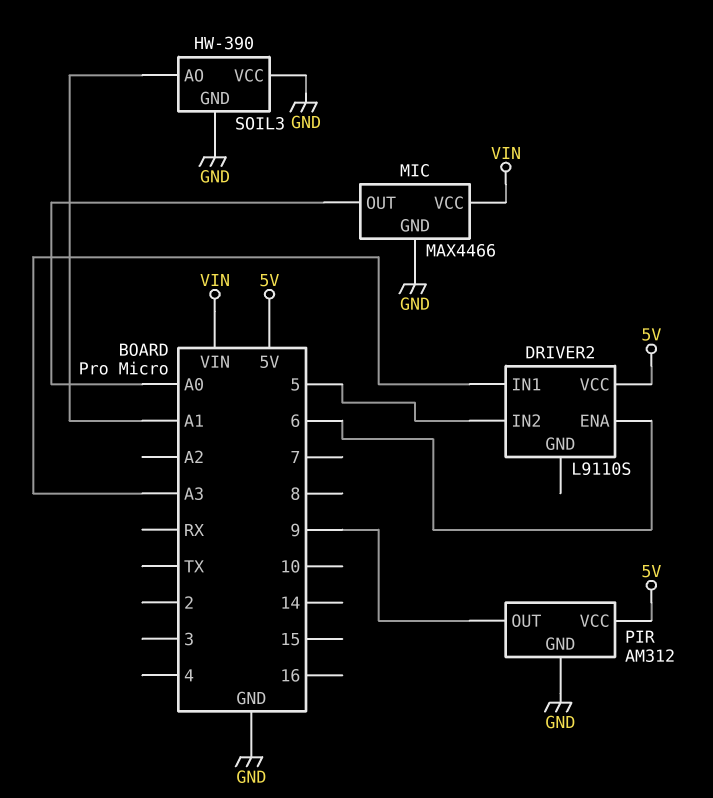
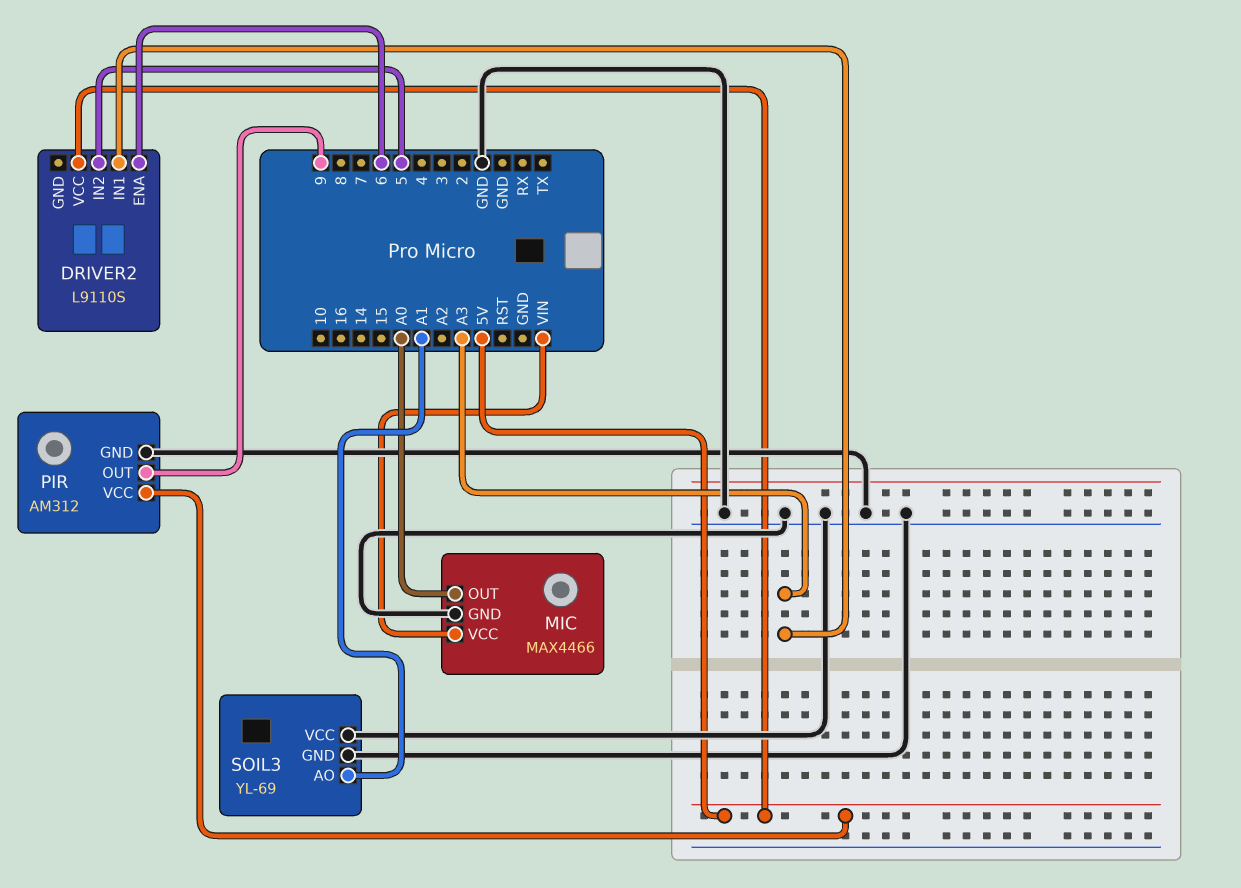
SOIL3: HW-390 -> YL-69

